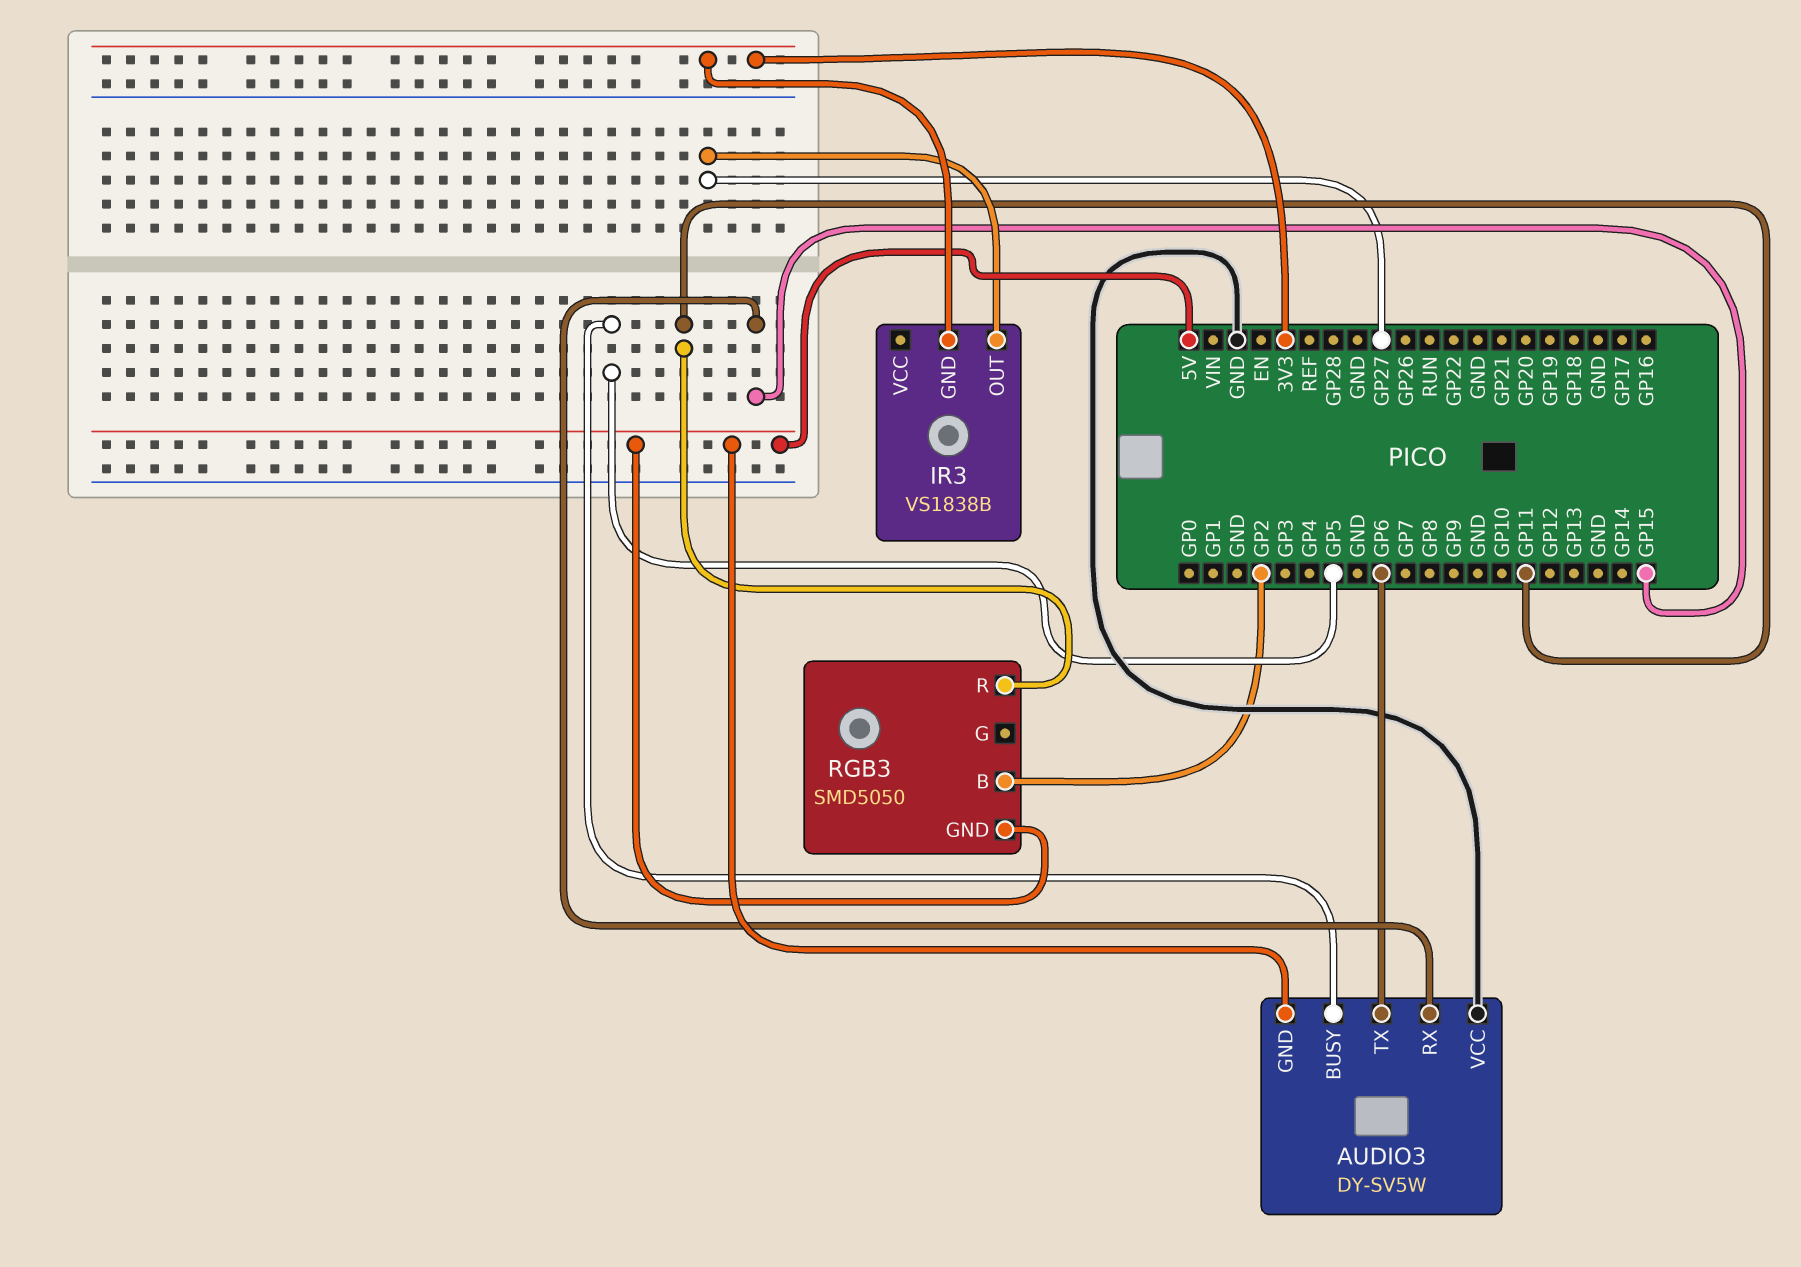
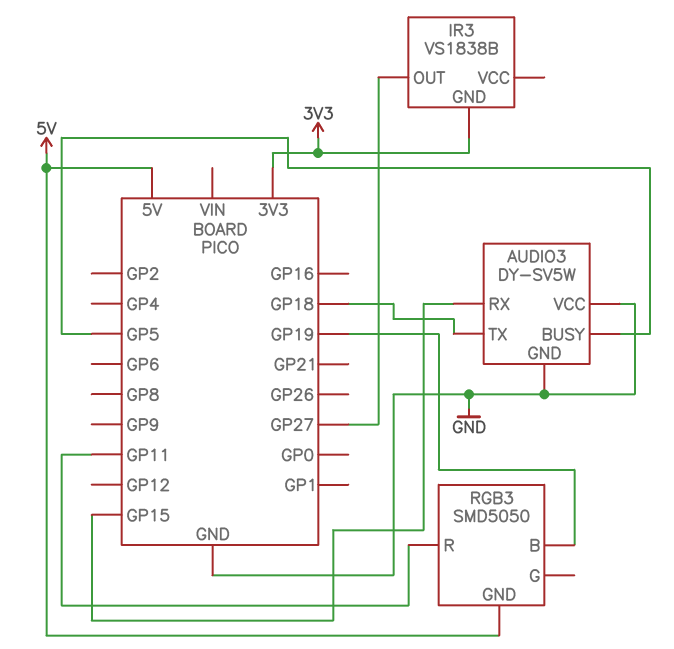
AUDIO3 pin GND: 5V -> GND
AUDIO3 pin TX: GP6 -> GP18
RGB3 pin B: GP2 -> GP19

